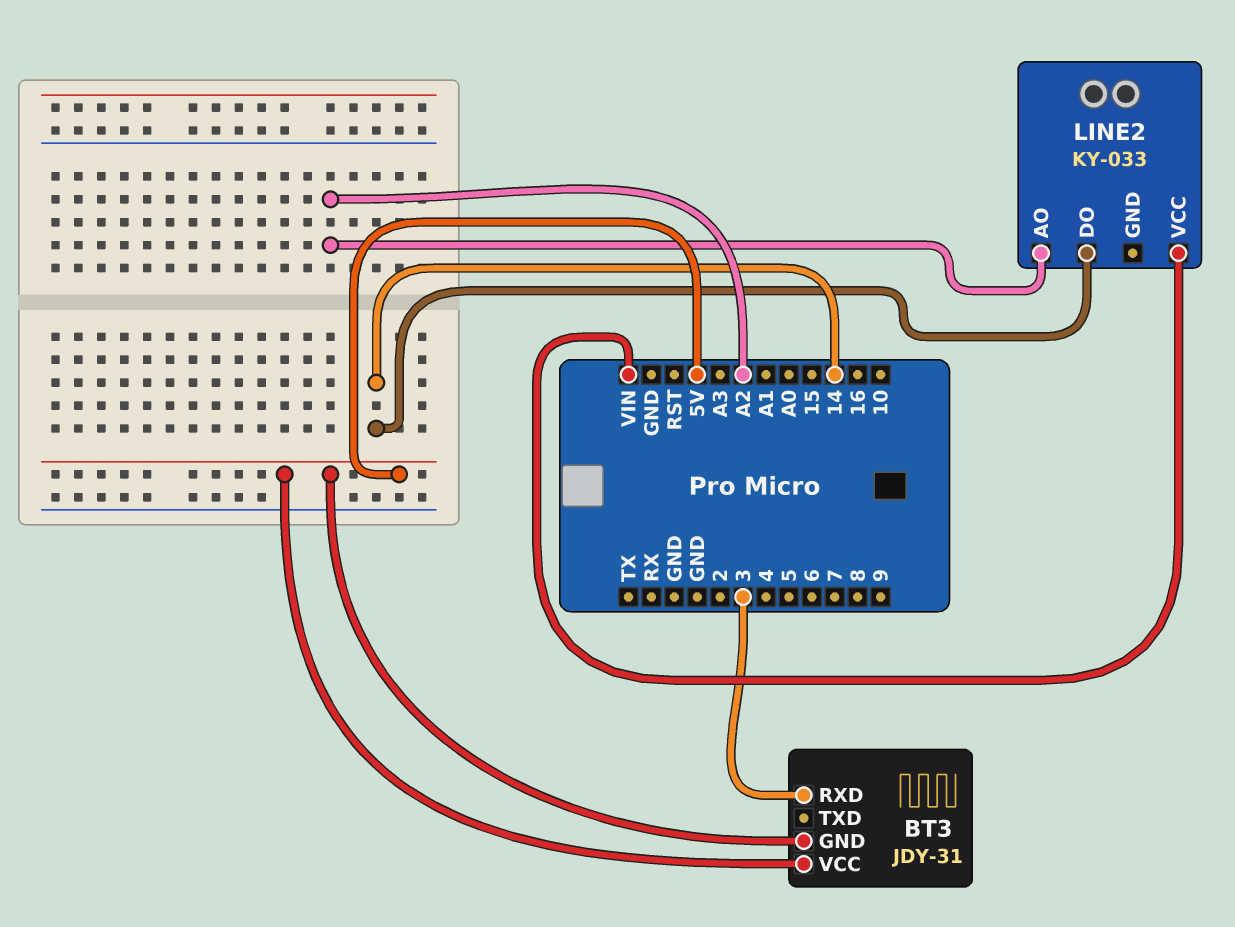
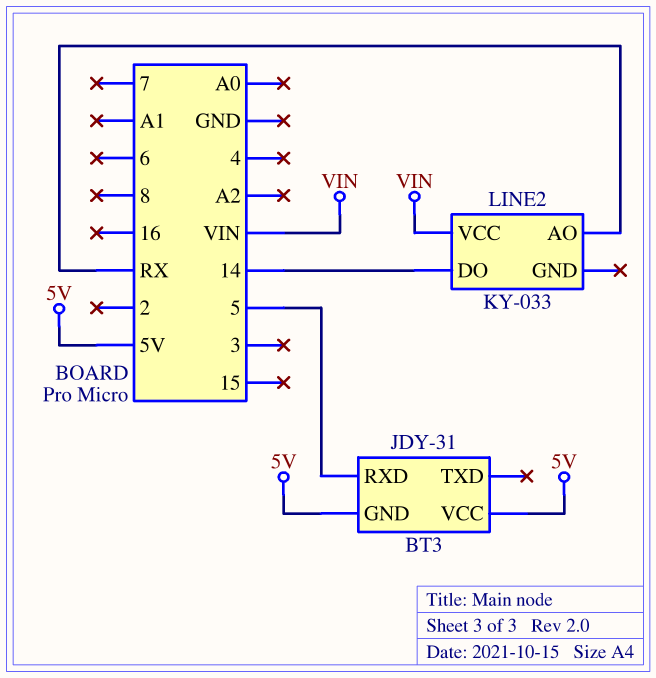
BT3 pin RXD: 3 -> 5
LINE2 pin AO: A2 -> RX

